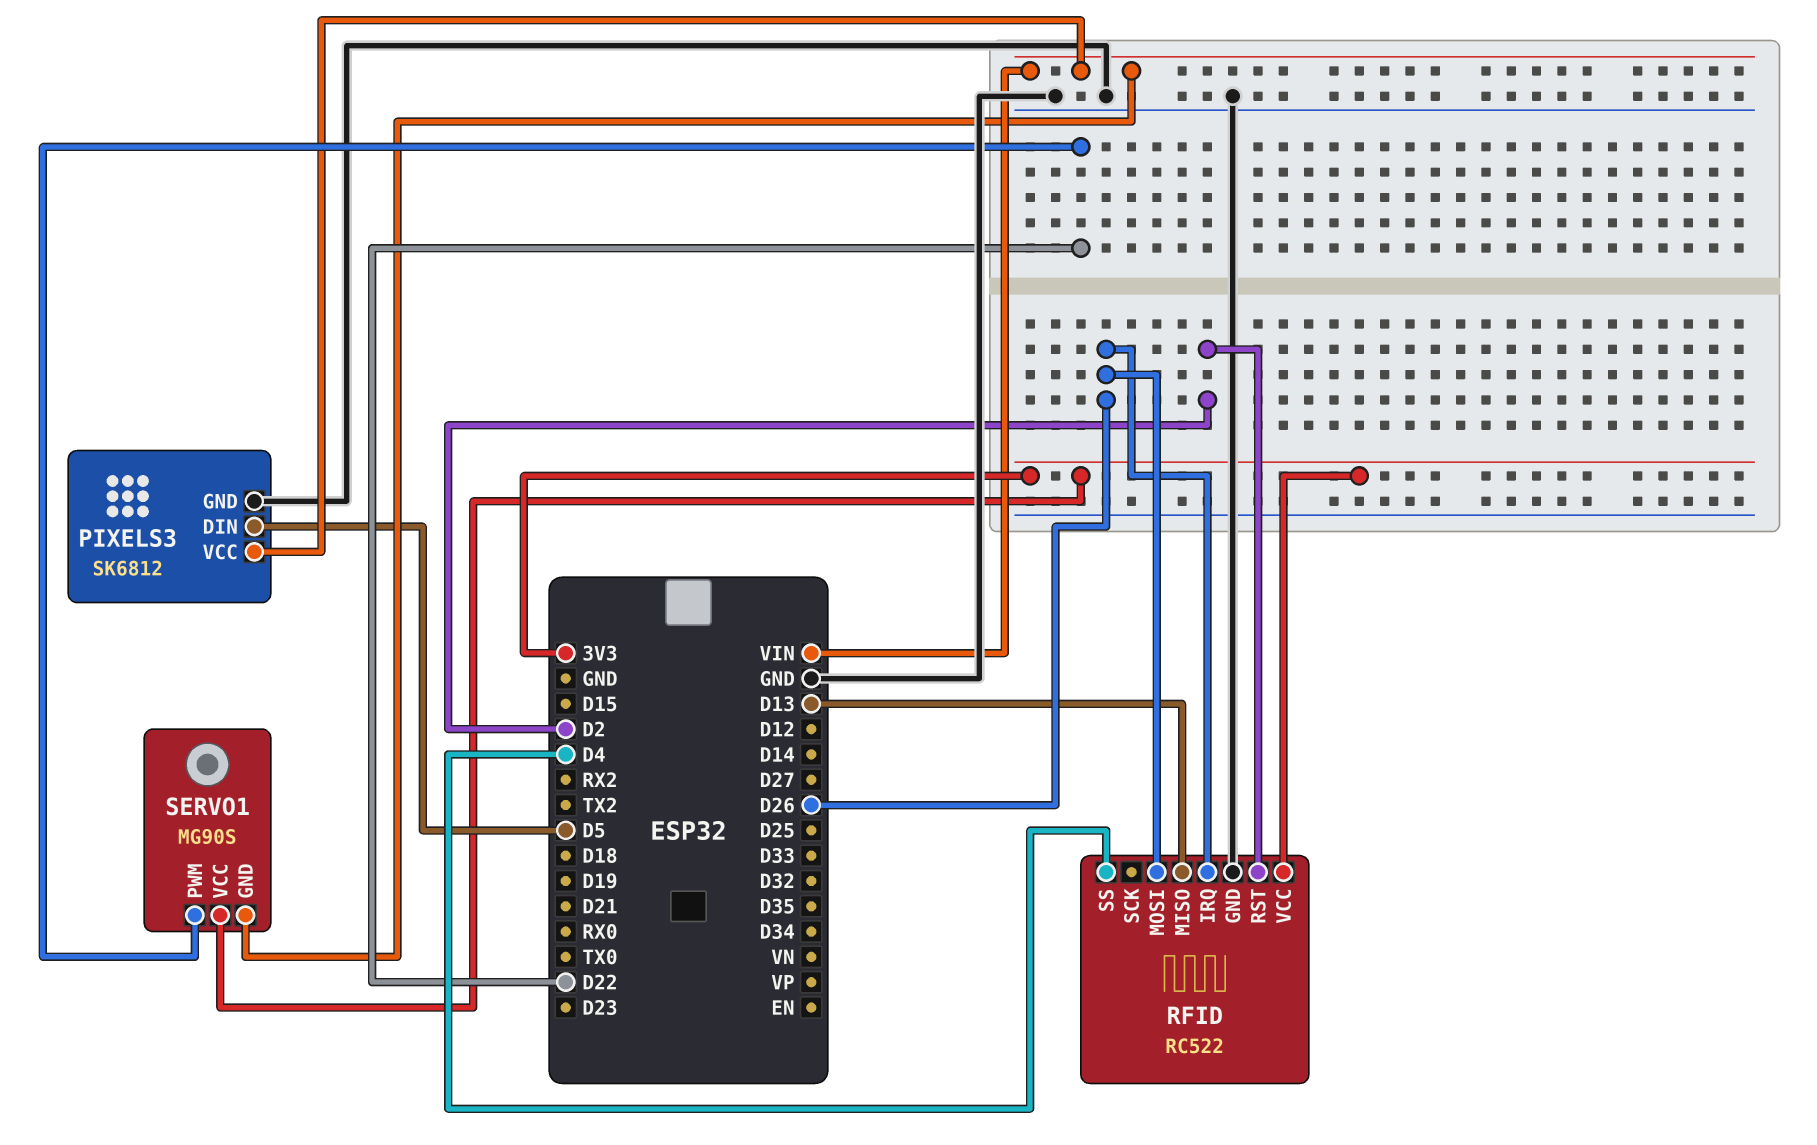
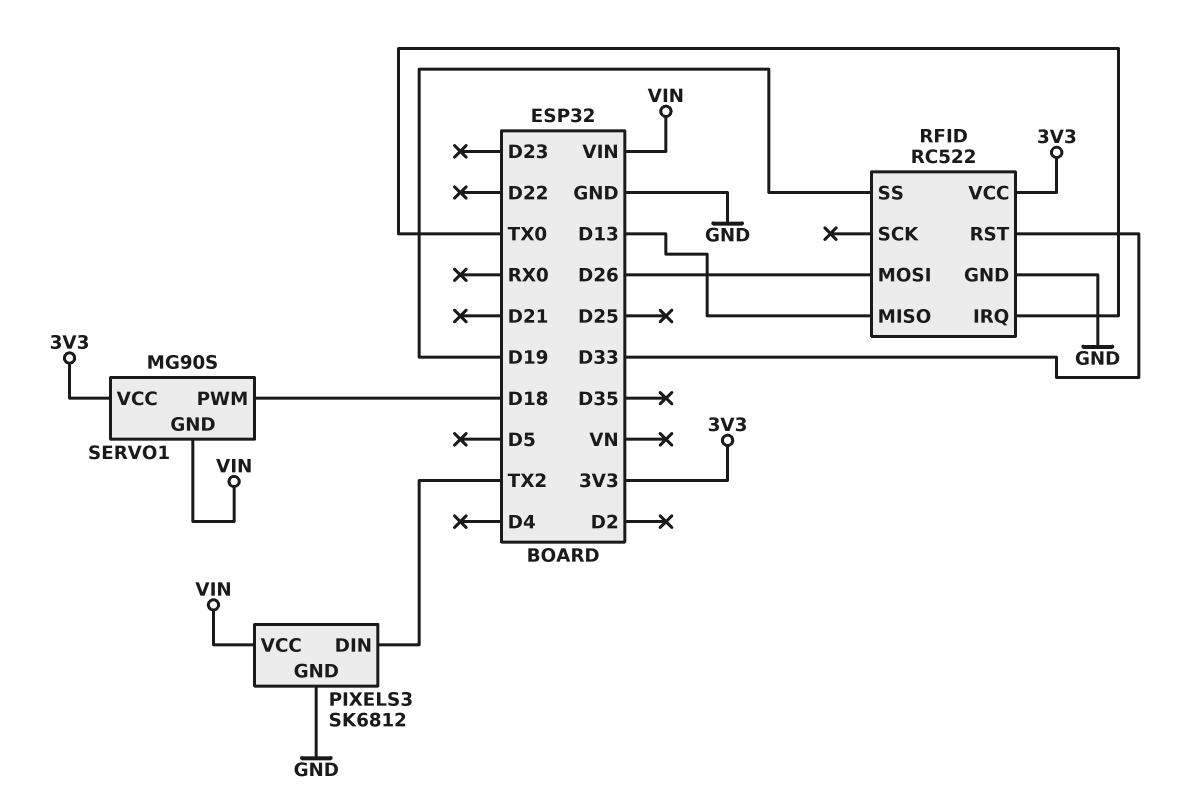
PIXELS3 pin DIN: D5 -> TX2
RFID pin IRQ: D26 -> TX0
RFID pin RST: D2 -> D33
RFID pin SS: D4 -> D19
SERVO1 pin PWM: D22 -> D18

